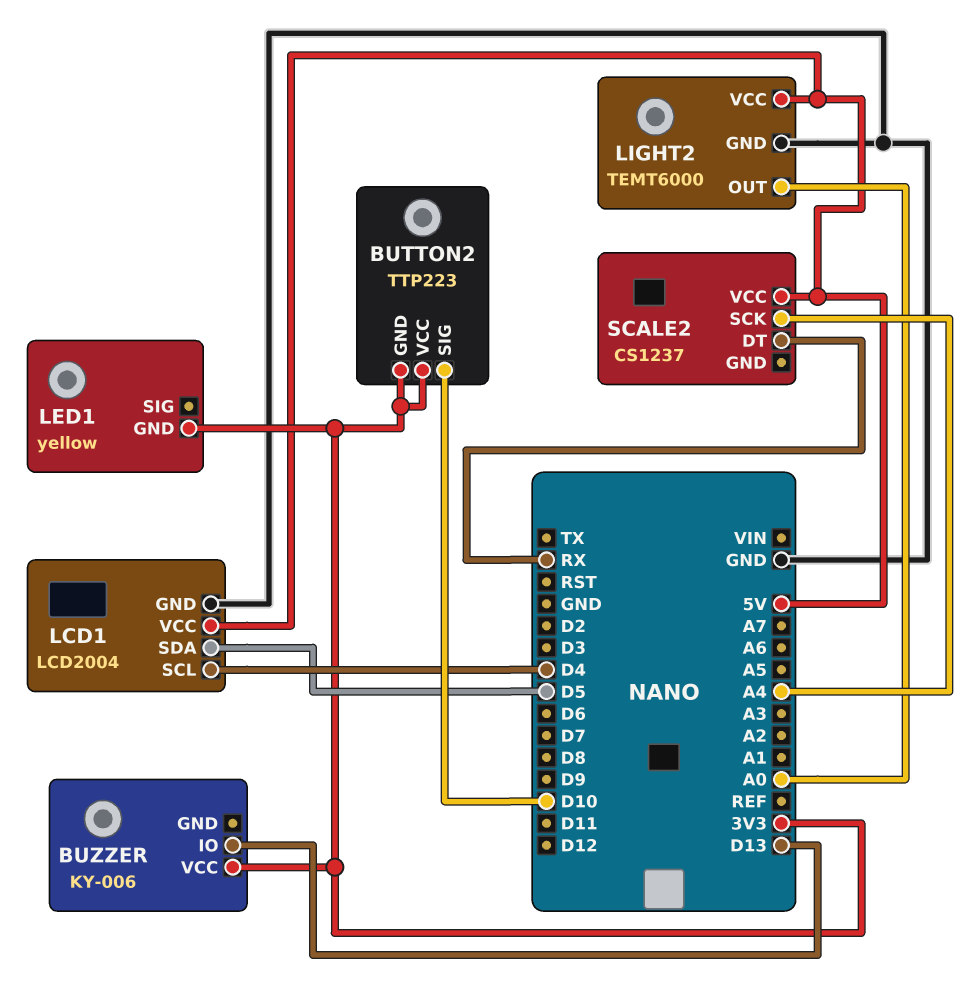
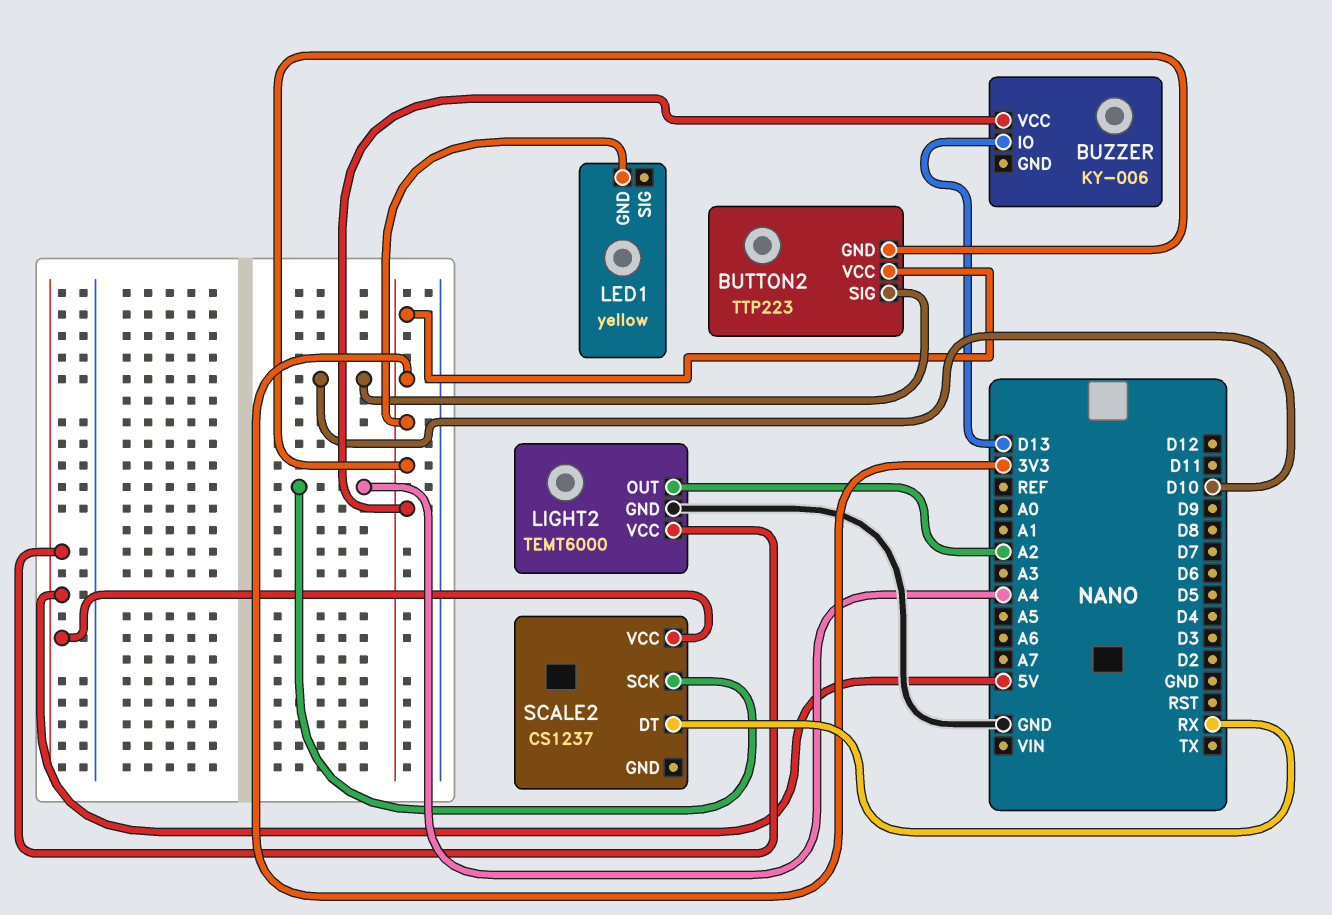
LCD1: LCD2004 -> none
LCD1 pin GND: GND -> none
LCD1 pin SCL: D4 -> none
LCD1 pin SDA: D5 -> none
LCD1 pin VCC: 5V -> none
LIGHT2 pin OUT: A0 -> A2

